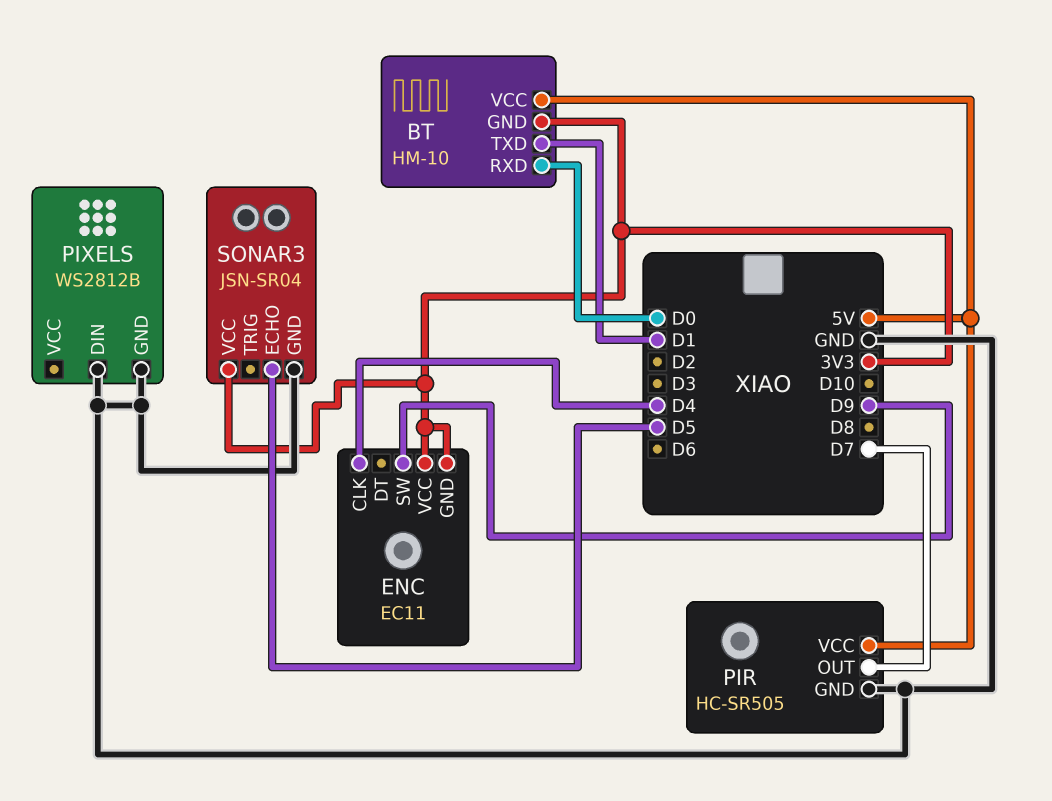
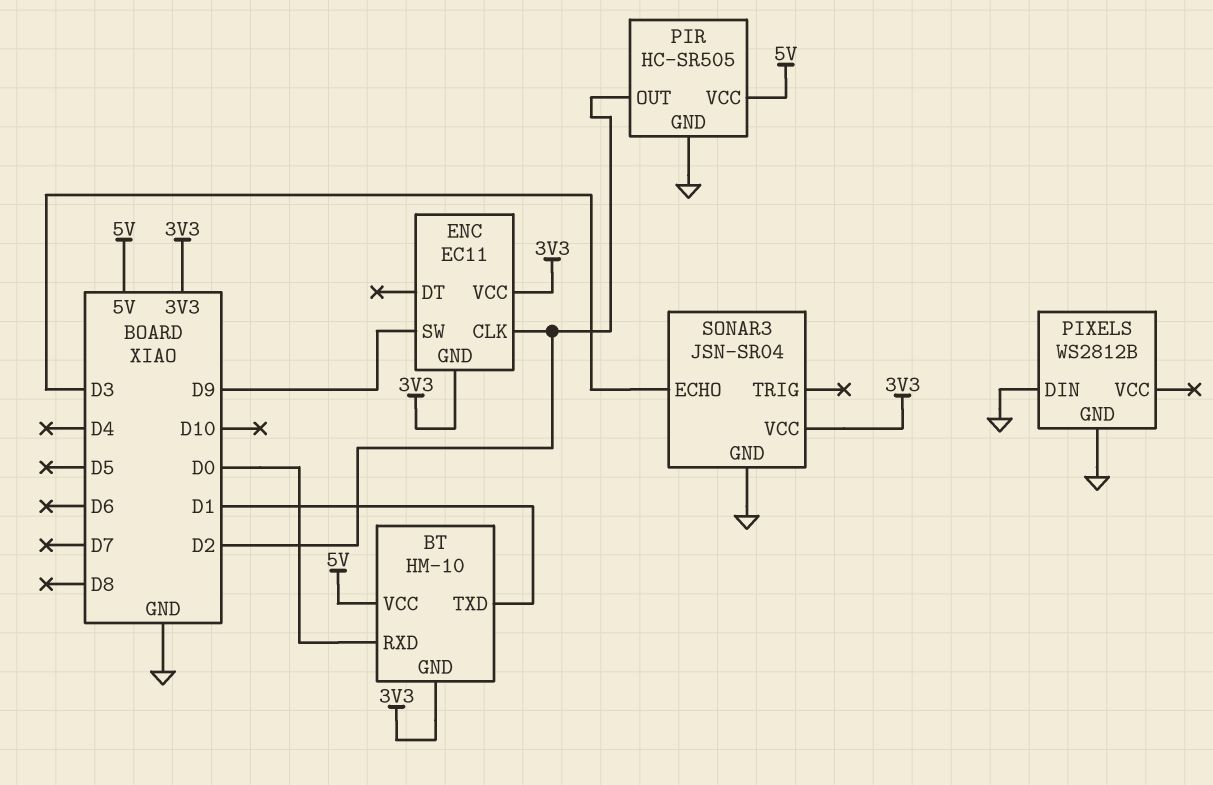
ENC pin CLK: D4 -> D2
PIR pin OUT: D7 -> D2
SONAR3 pin ECHO: D5 -> D3

